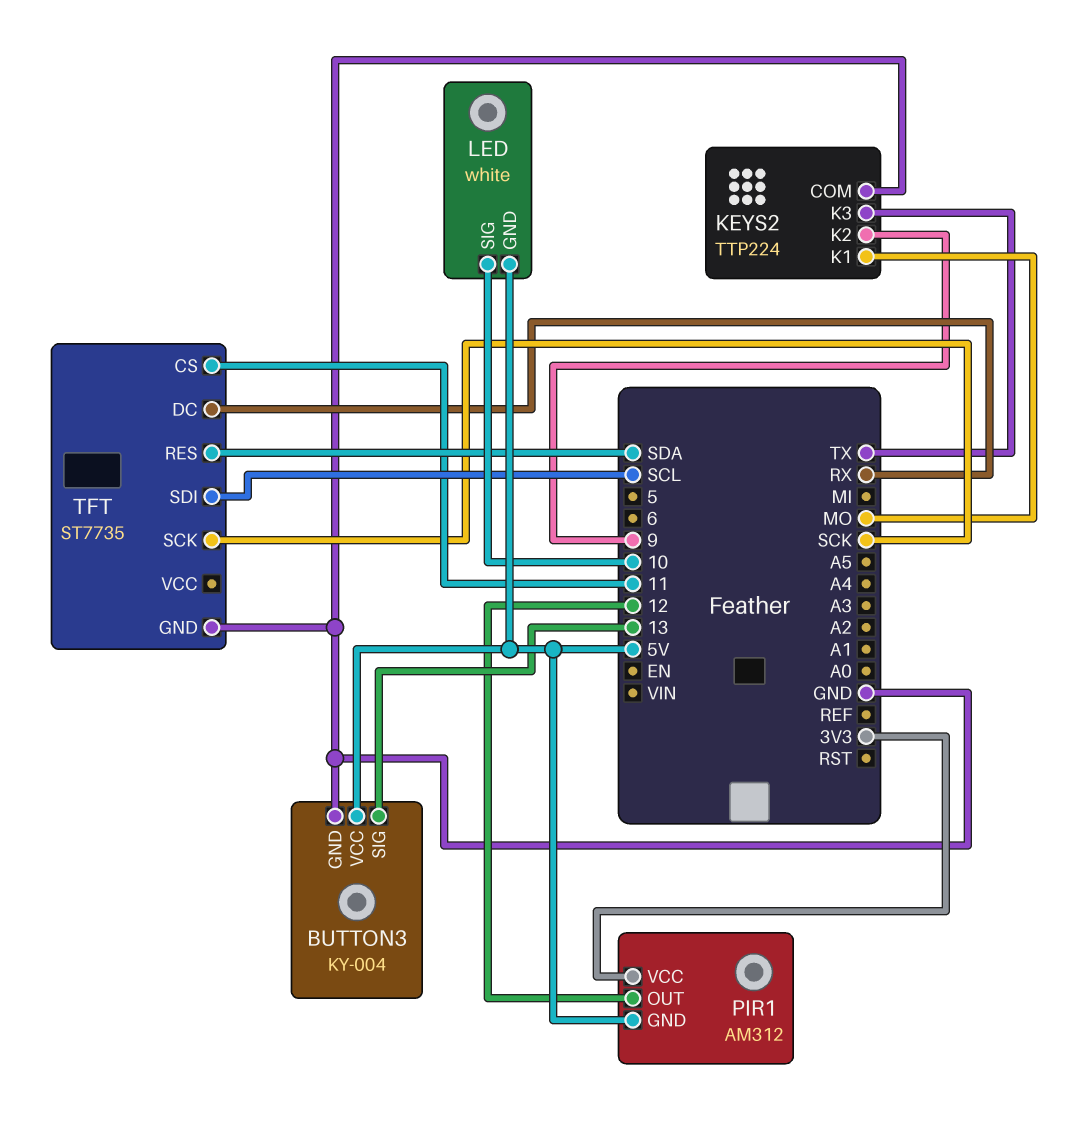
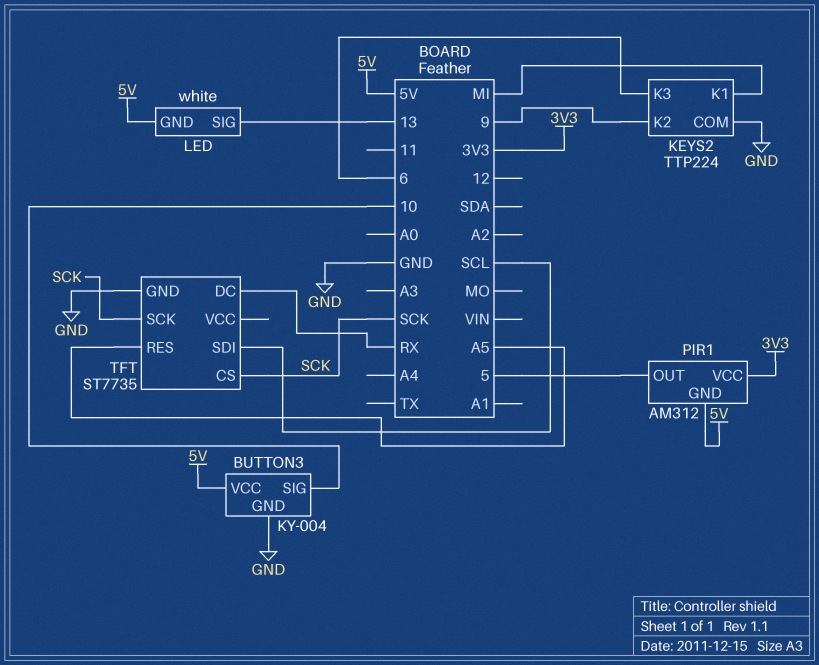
BUTTON3 pin SIG: 13 -> 10
KEYS2 pin K1: MO -> MI
KEYS2 pin K3: TX -> 6
LED pin SIG: 10 -> 13
PIR1 pin OUT: 12 -> 5
TFT pin CS: 11 -> SCK
TFT pin RES: SDA -> A5

